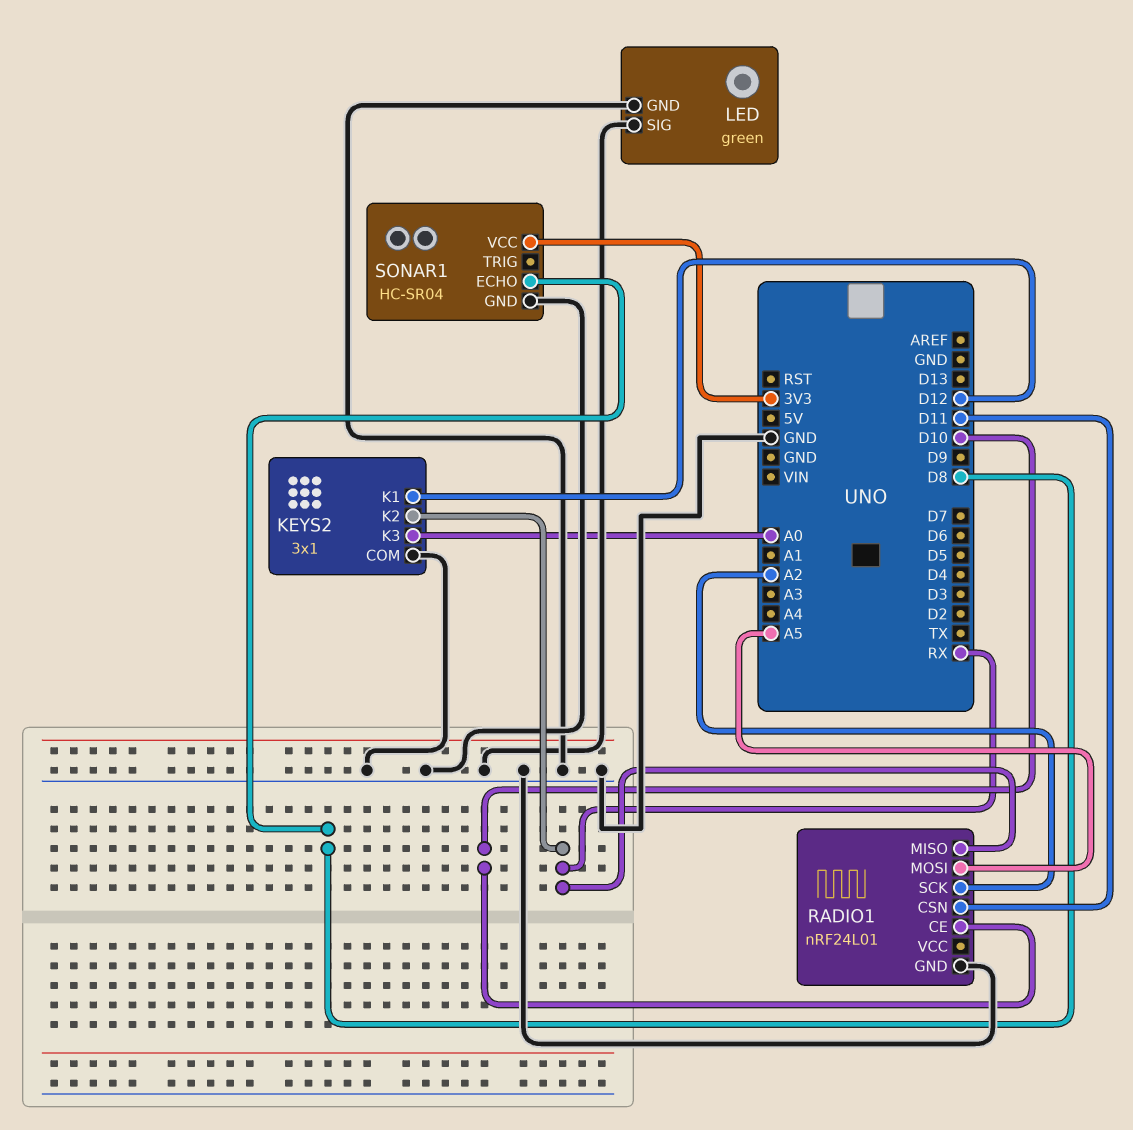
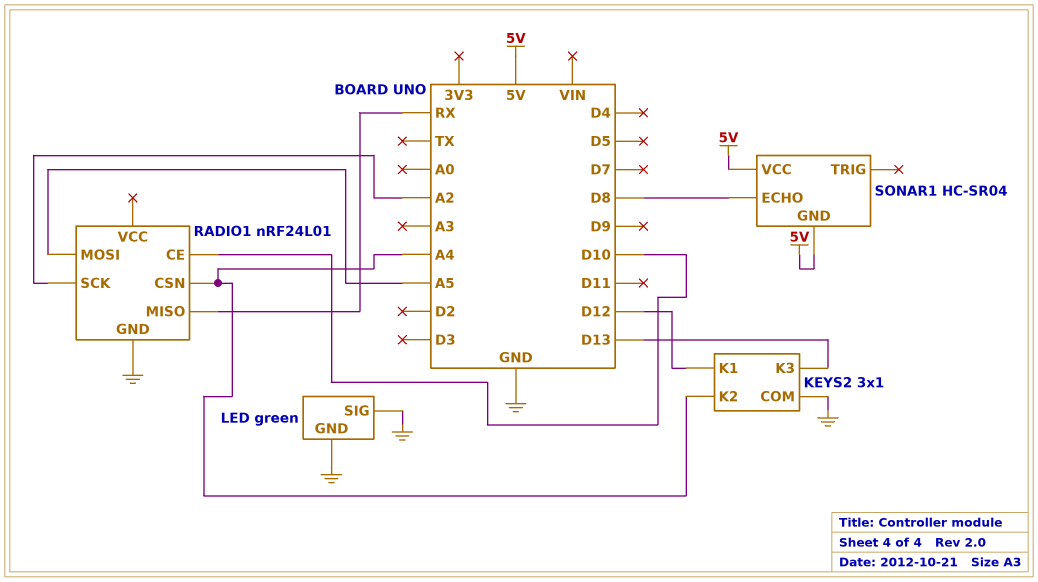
KEYS2 pin K2: RX -> A4
KEYS2 pin K3: A0 -> D13
RADIO1 pin CSN: D11 -> A4
SONAR1 pin GND: GND -> 5V
SONAR1 pin VCC: 3V3 -> 5V

